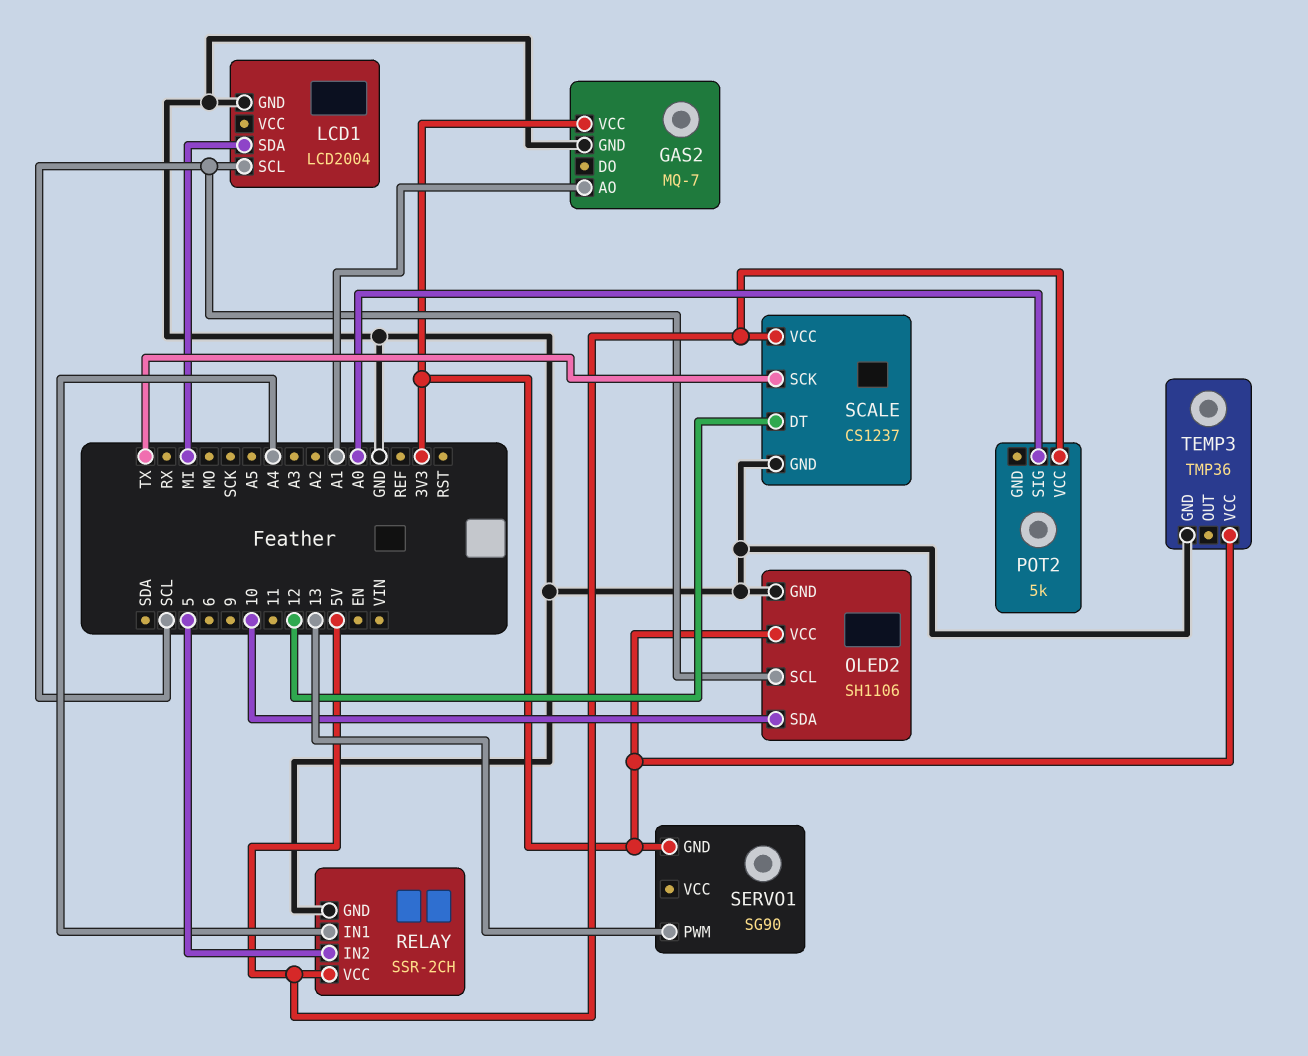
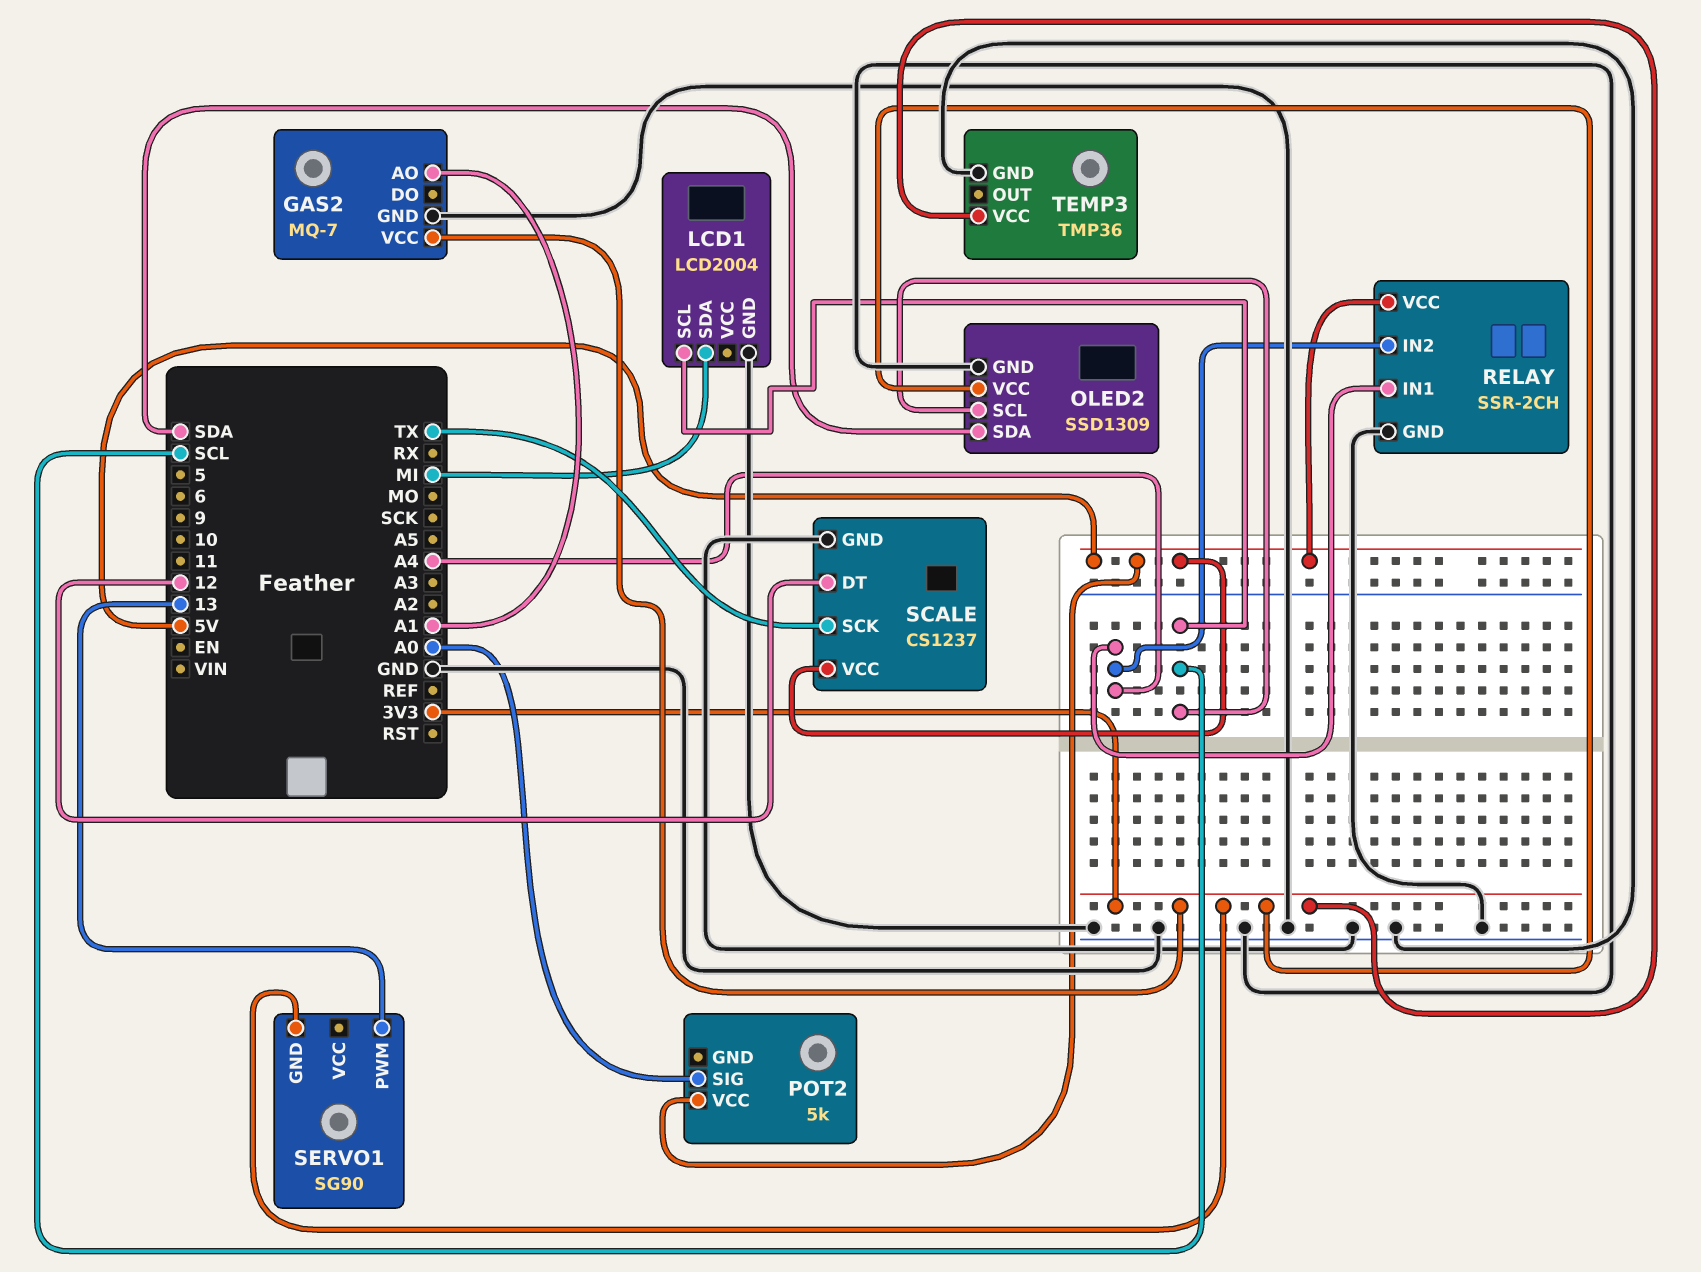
OLED2: SH1106 -> SSD1309
OLED2 pin SDA: 10 -> SDA
RELAY pin IN2: 5 -> A4

